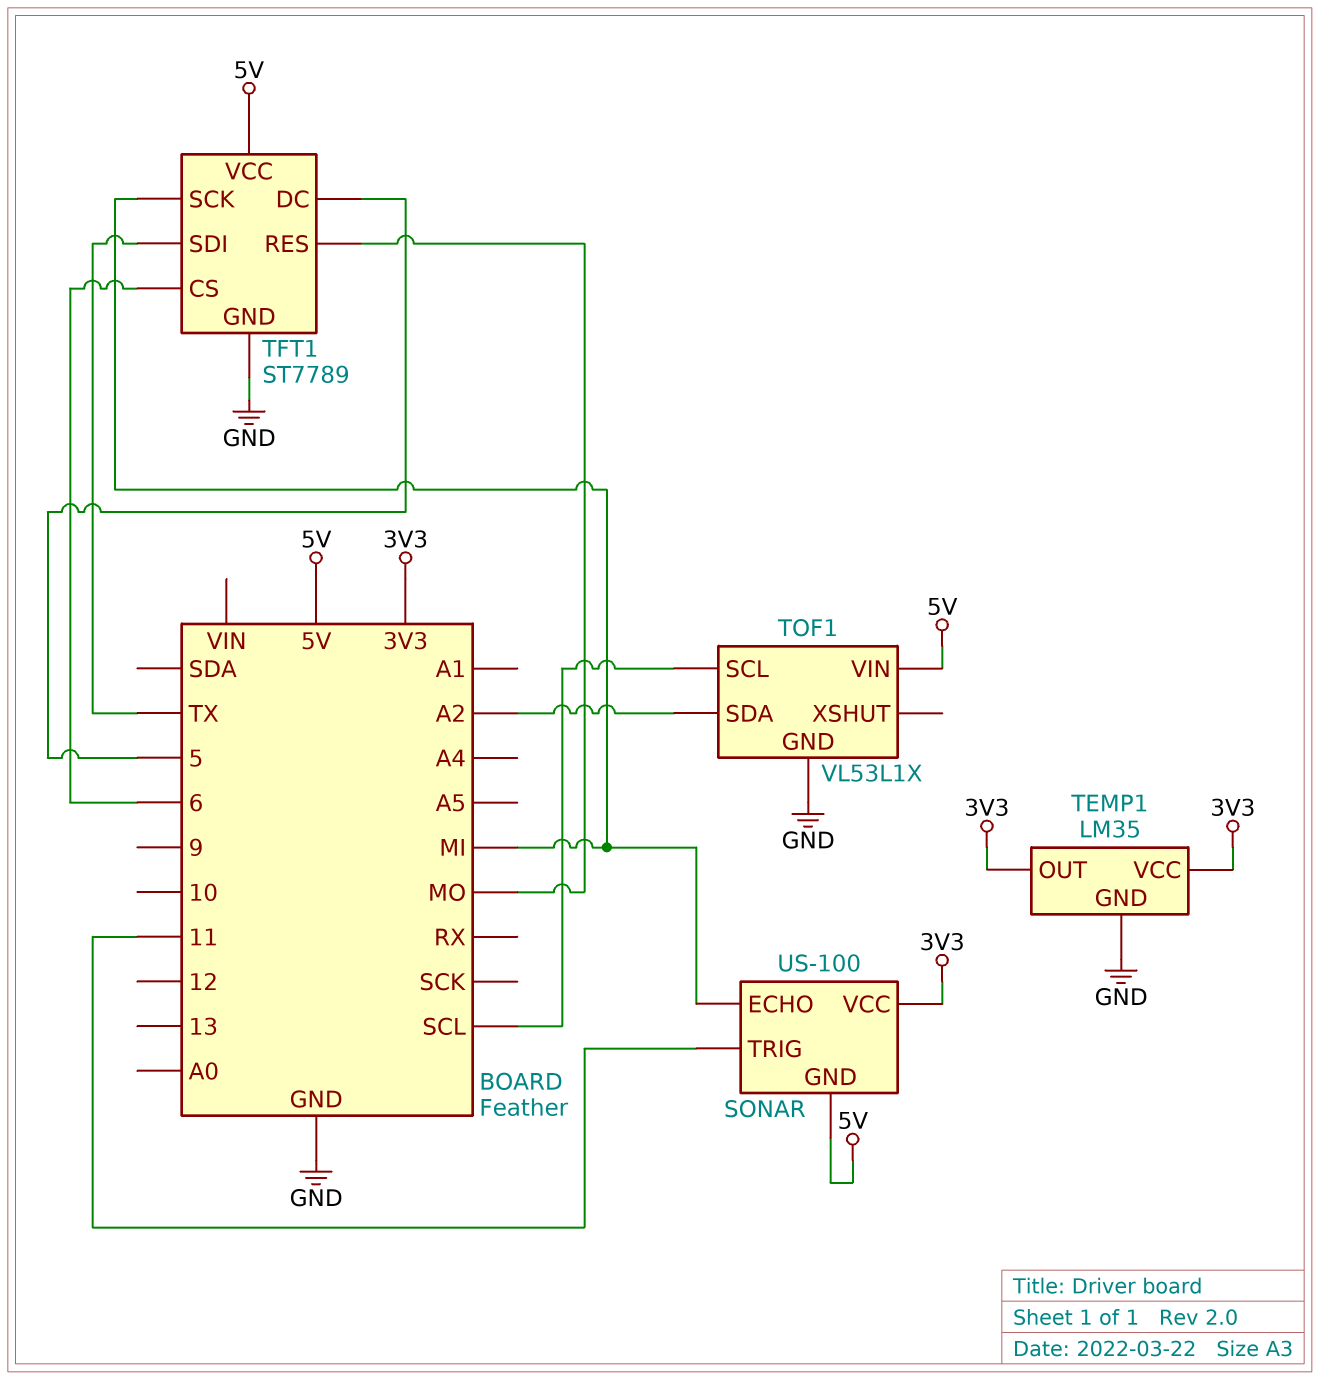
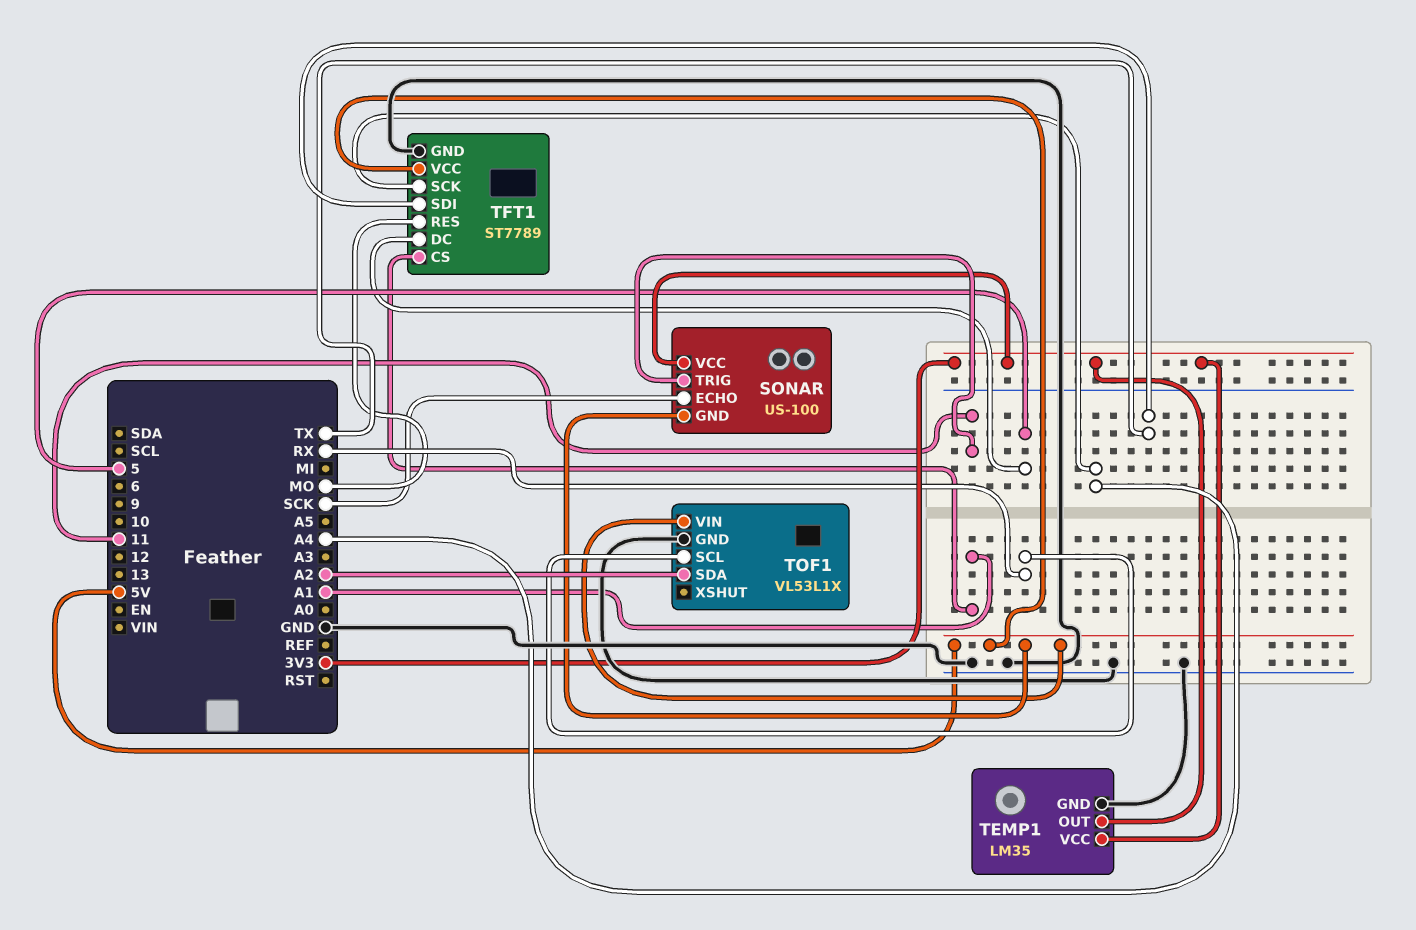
SONAR pin ECHO: MI -> SCK
TFT1 pin CS: 6 -> A1
TFT1 pin SCK: MI -> A4
TOF1 pin SCL: SCL -> RX

